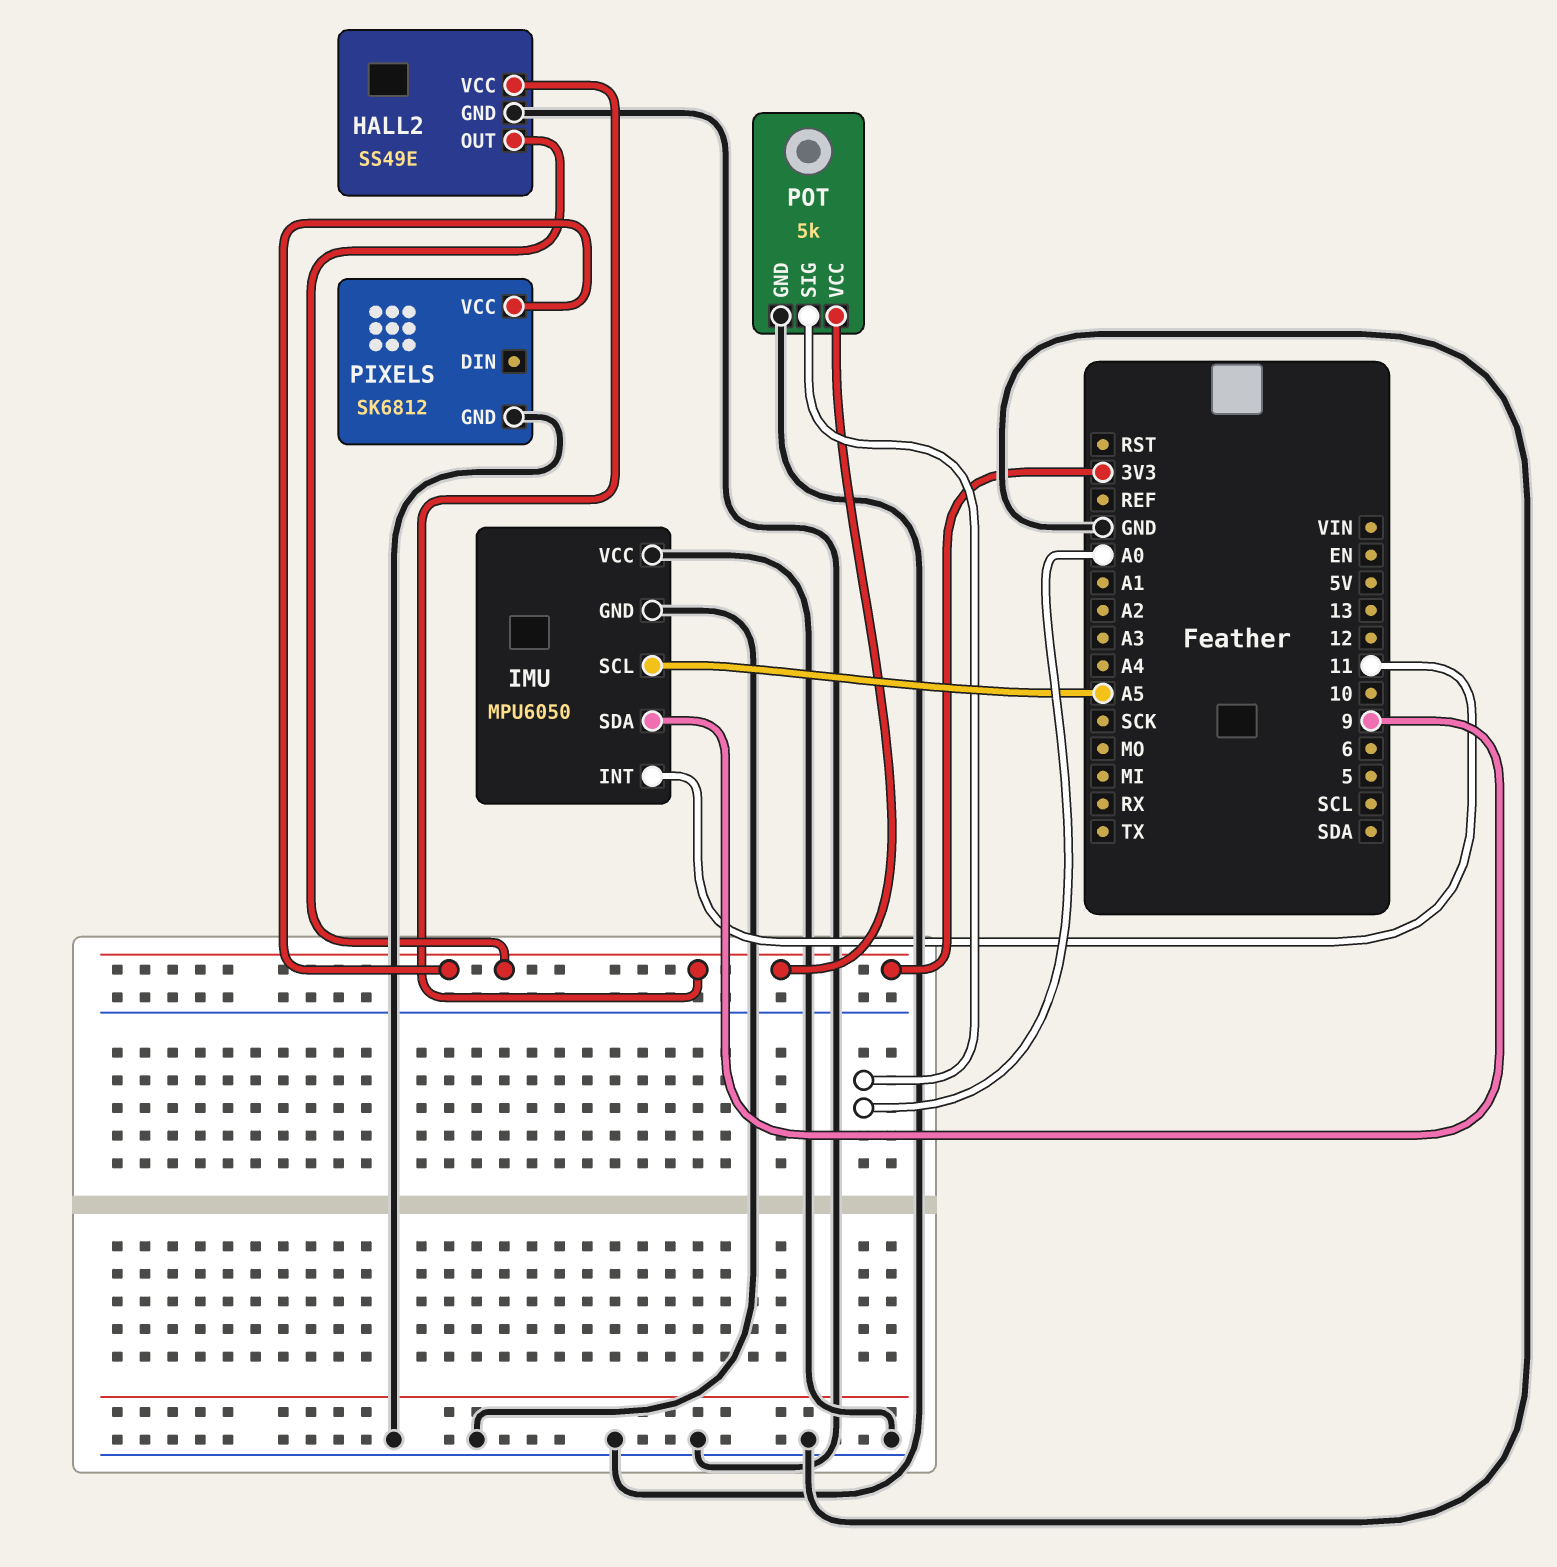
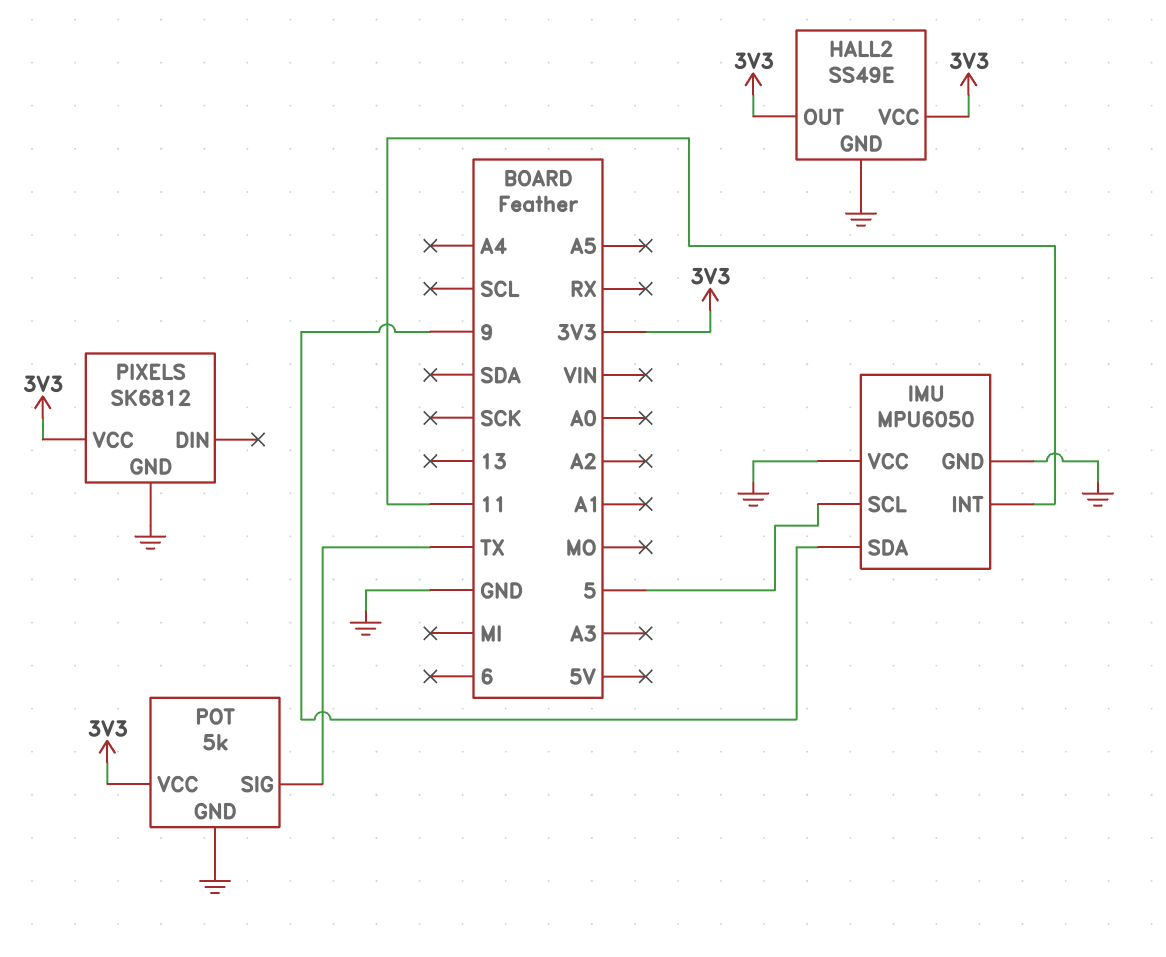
IMU pin SCL: A5 -> 5
POT pin SIG: A0 -> TX

